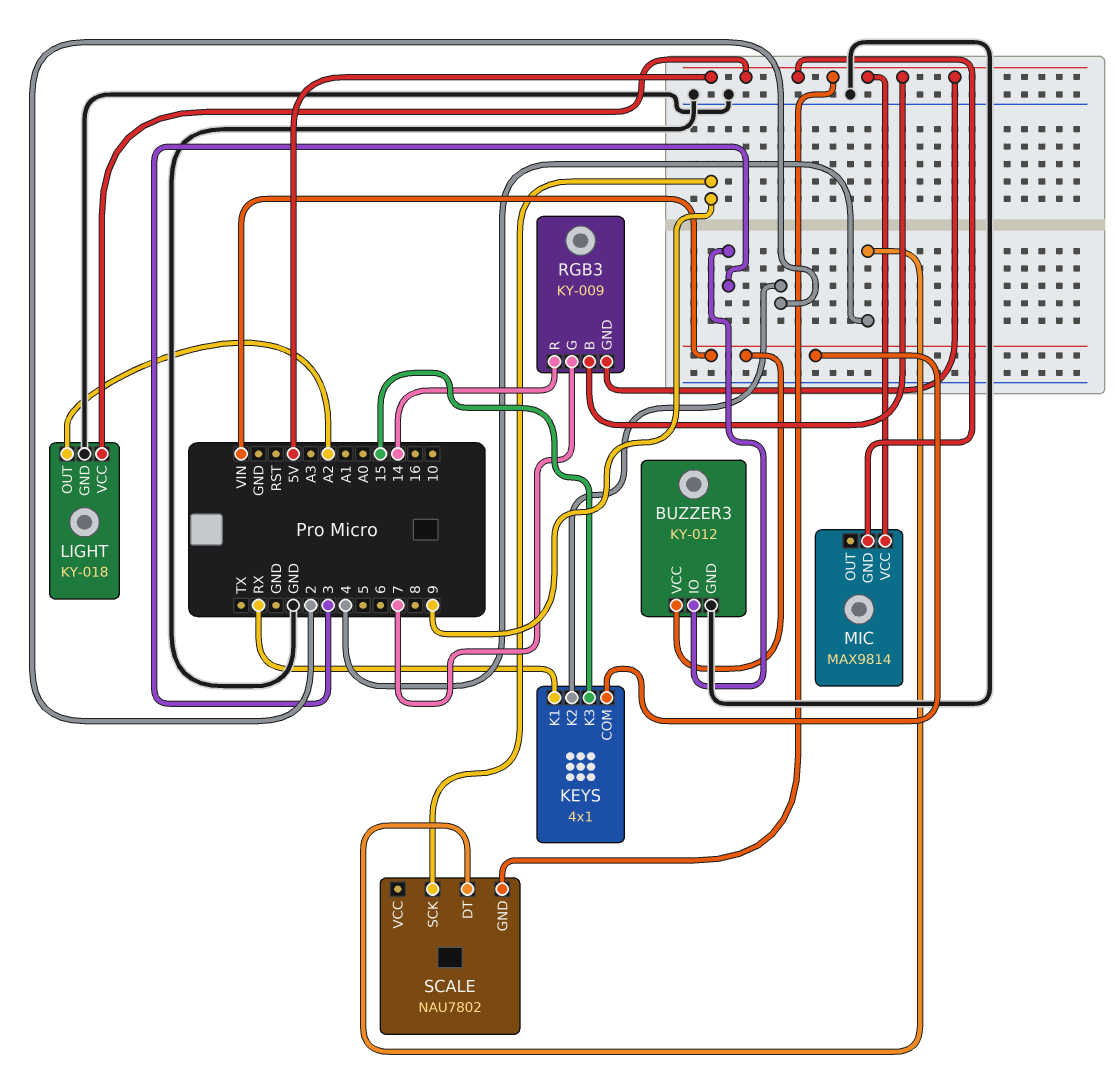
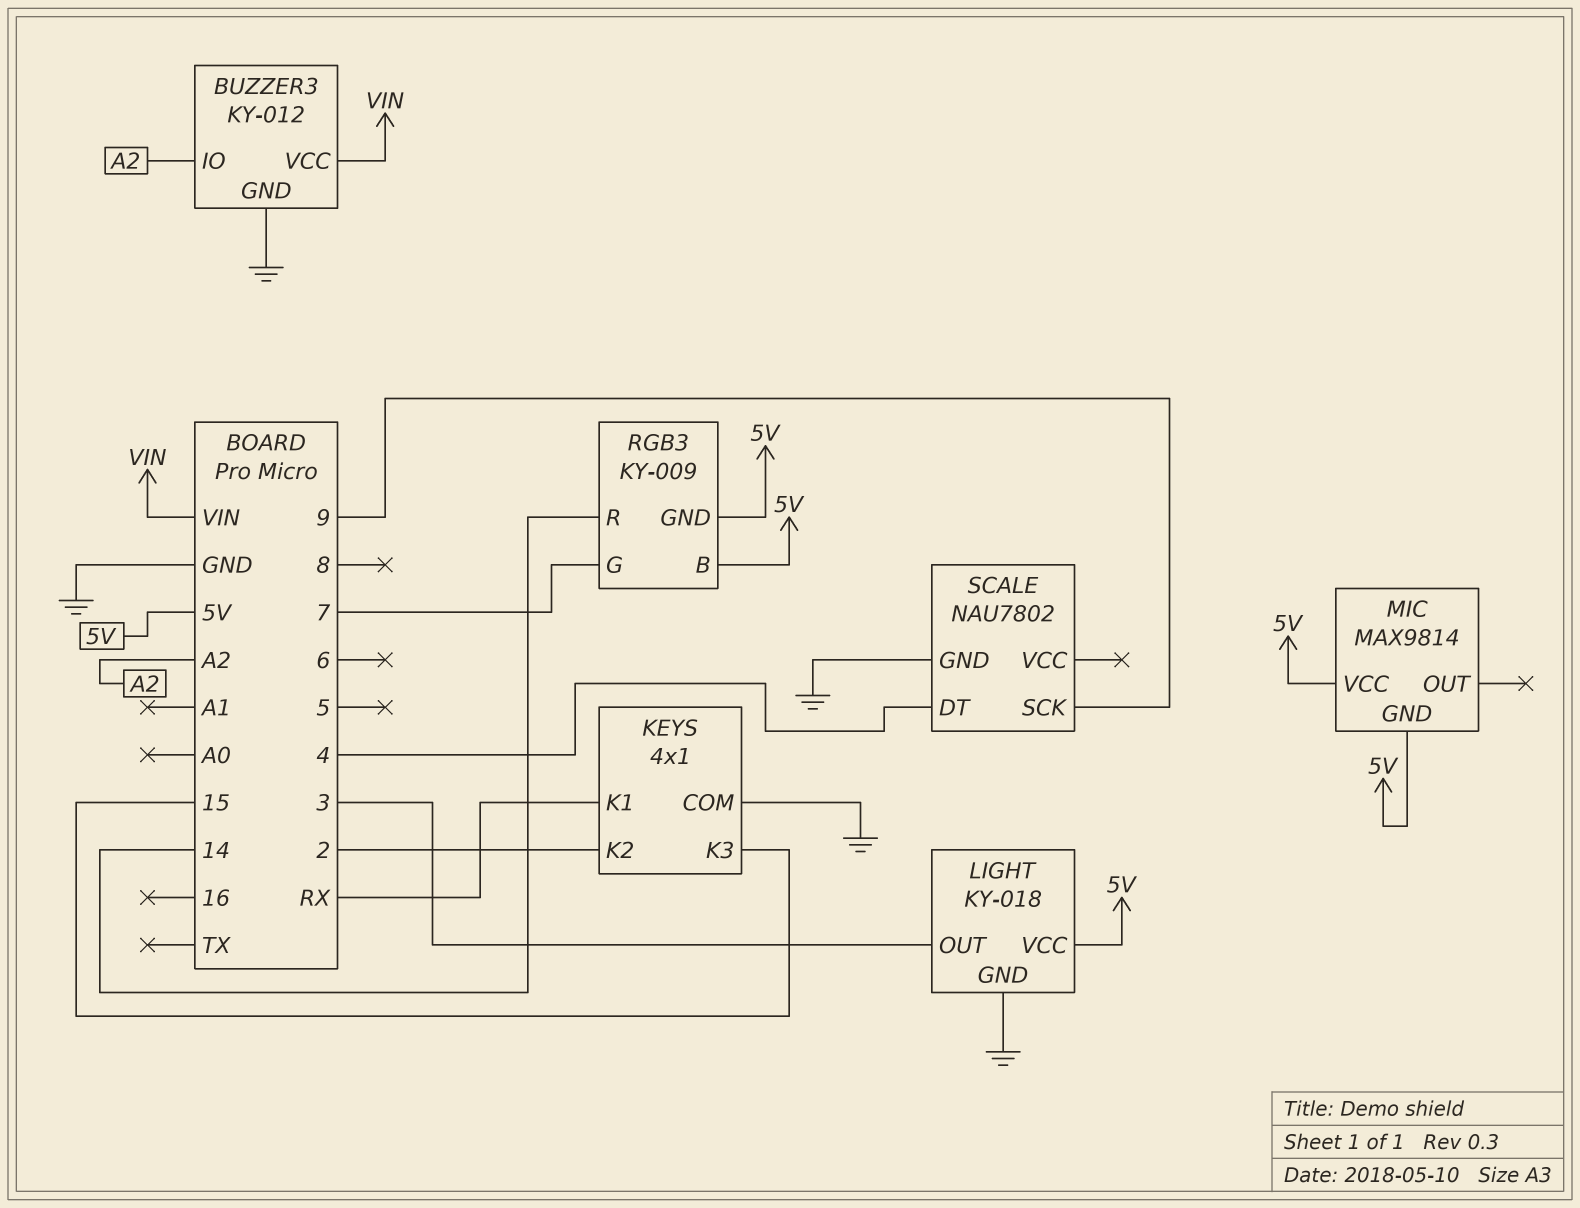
BUZZER3 pin IO: 3 -> A2
KEYS pin COM: VIN -> GND
LIGHT pin OUT: A2 -> 3
SCALE pin GND: 5V -> GND

